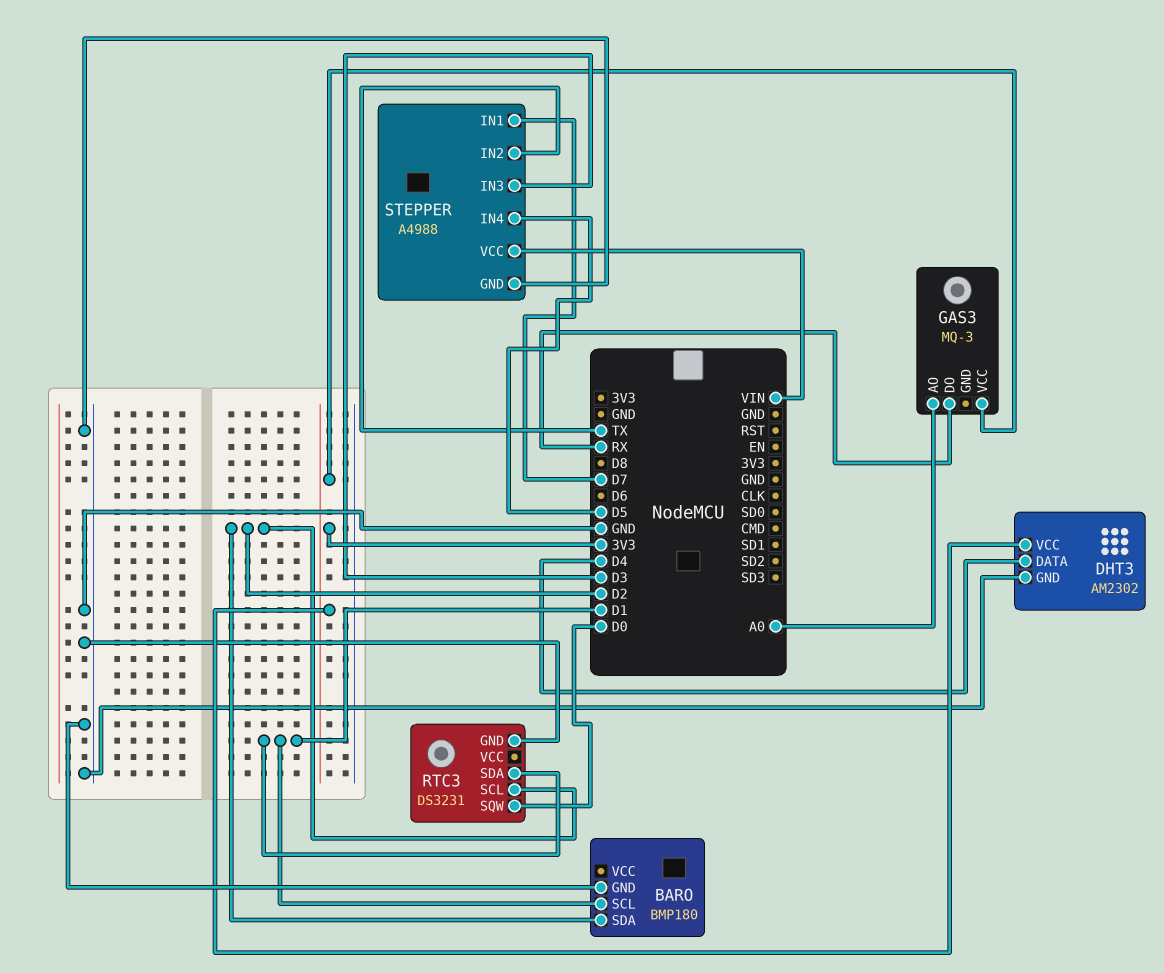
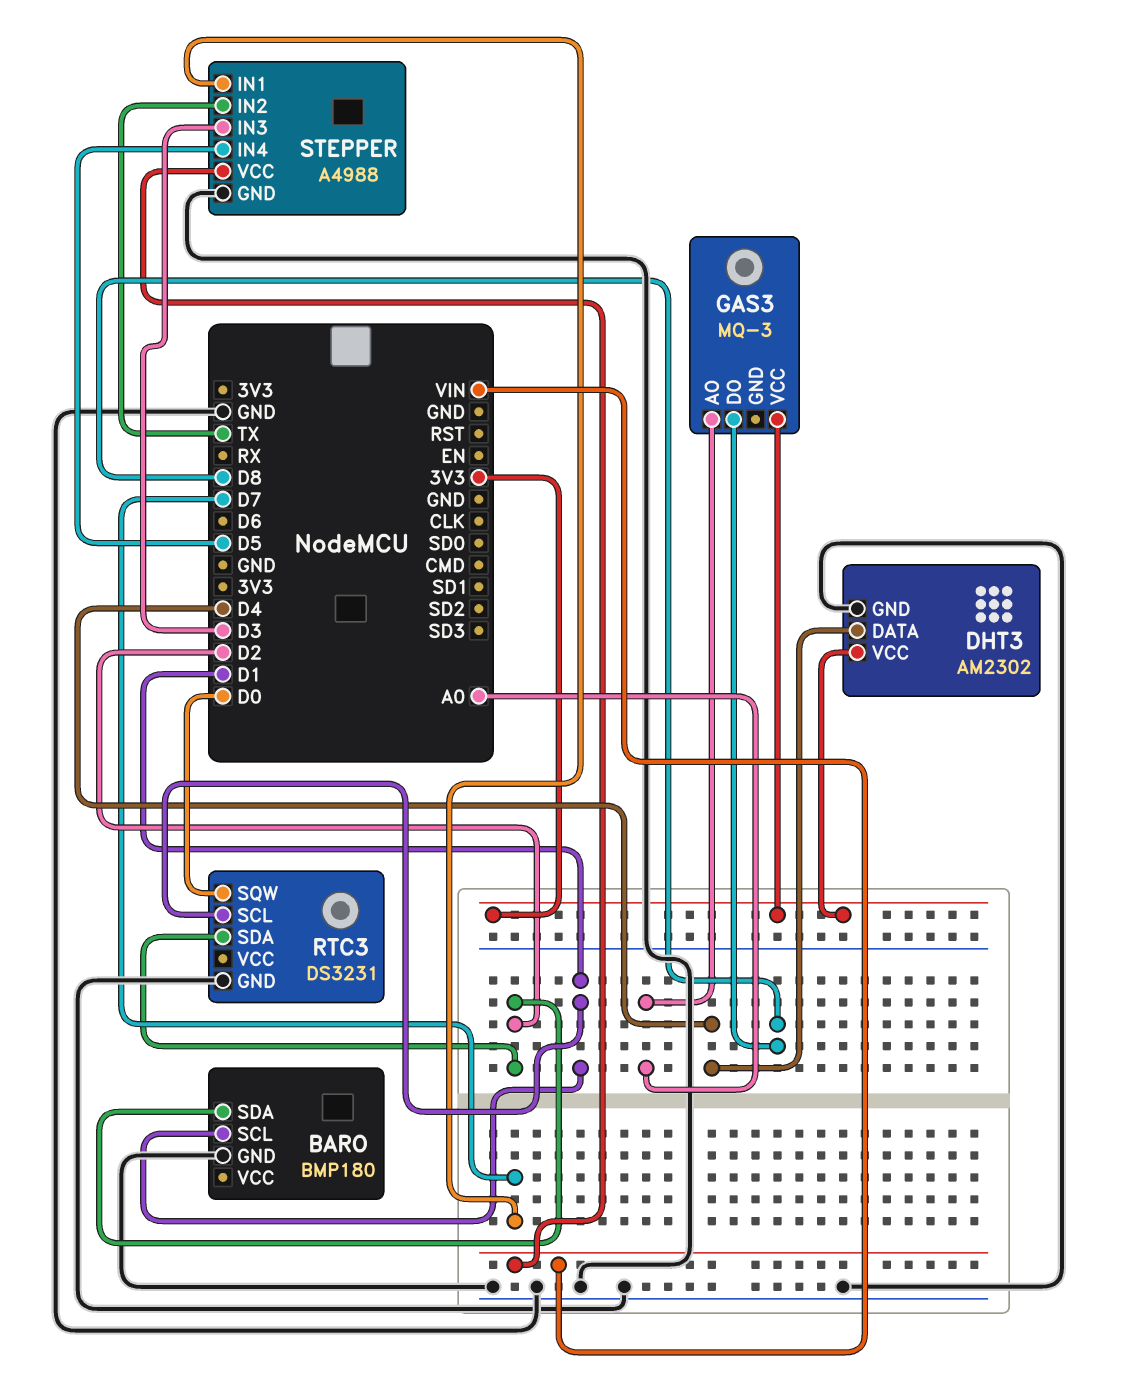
GAS3 pin DO: RX -> D8
RTC3 pin SCL: D2 -> D1
RTC3 pin SDA: D1 -> D2

